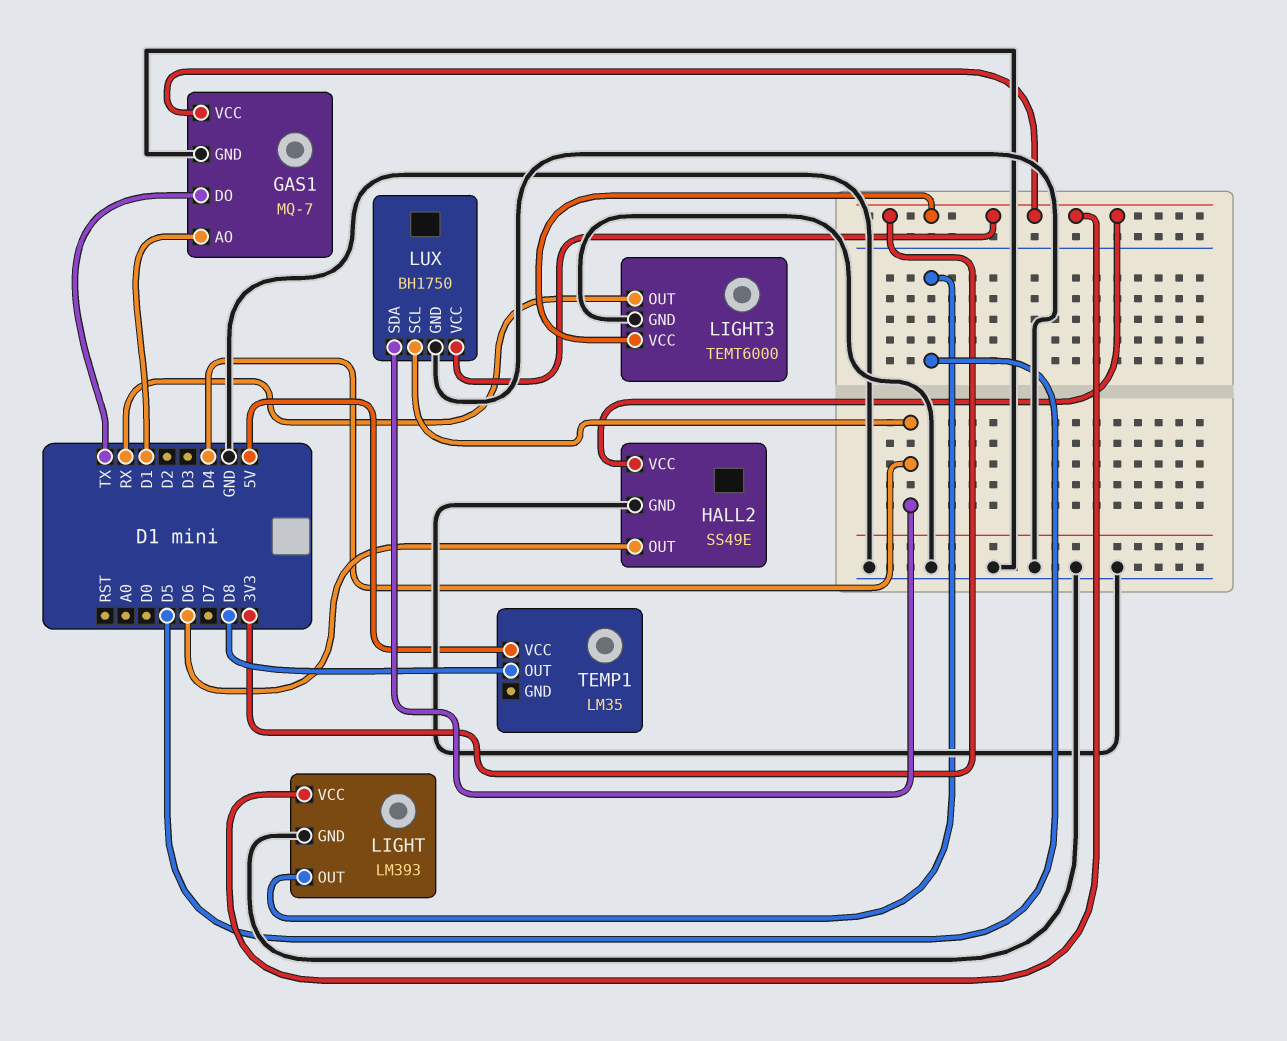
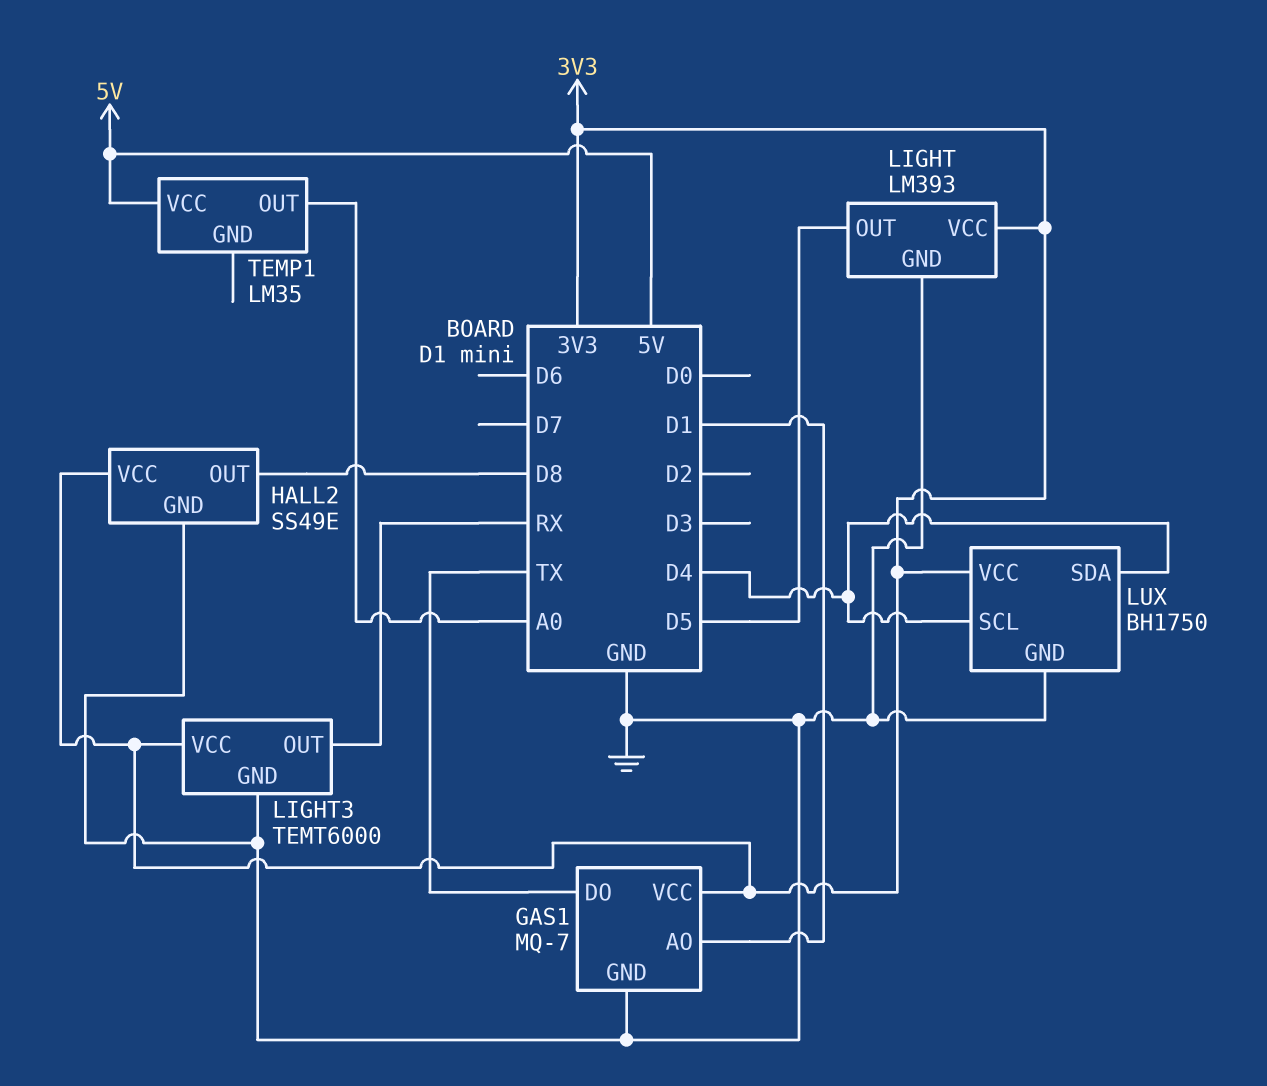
HALL2 pin OUT: D6 -> D8
TEMP1 pin OUT: D8 -> A0

